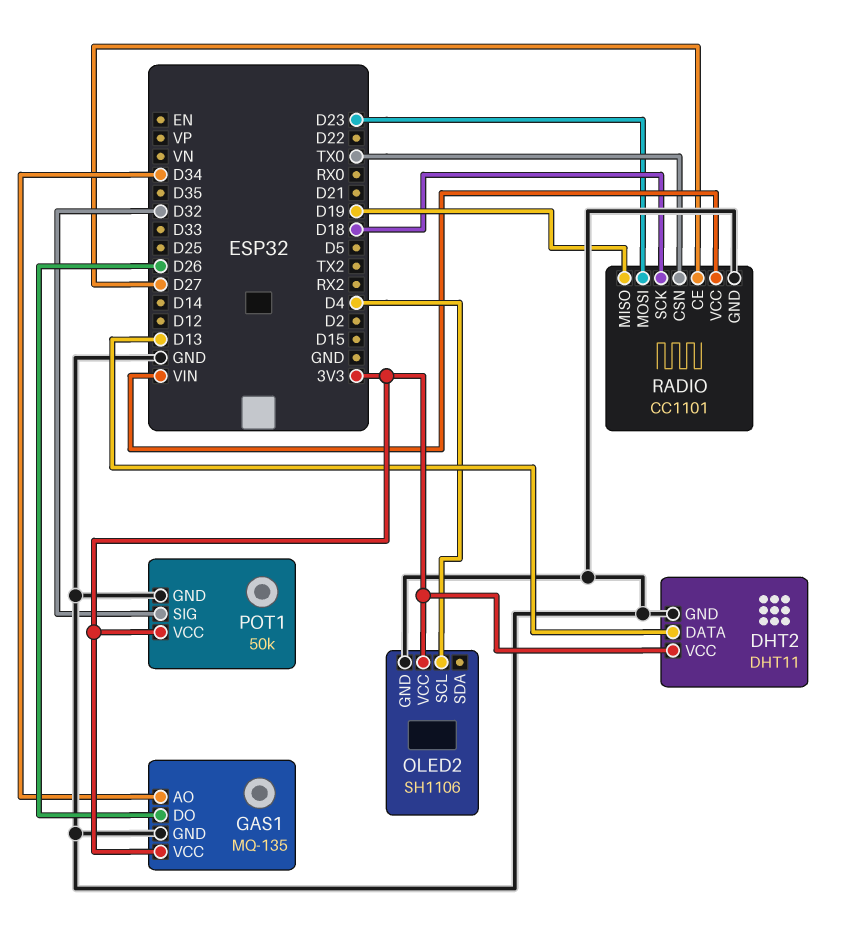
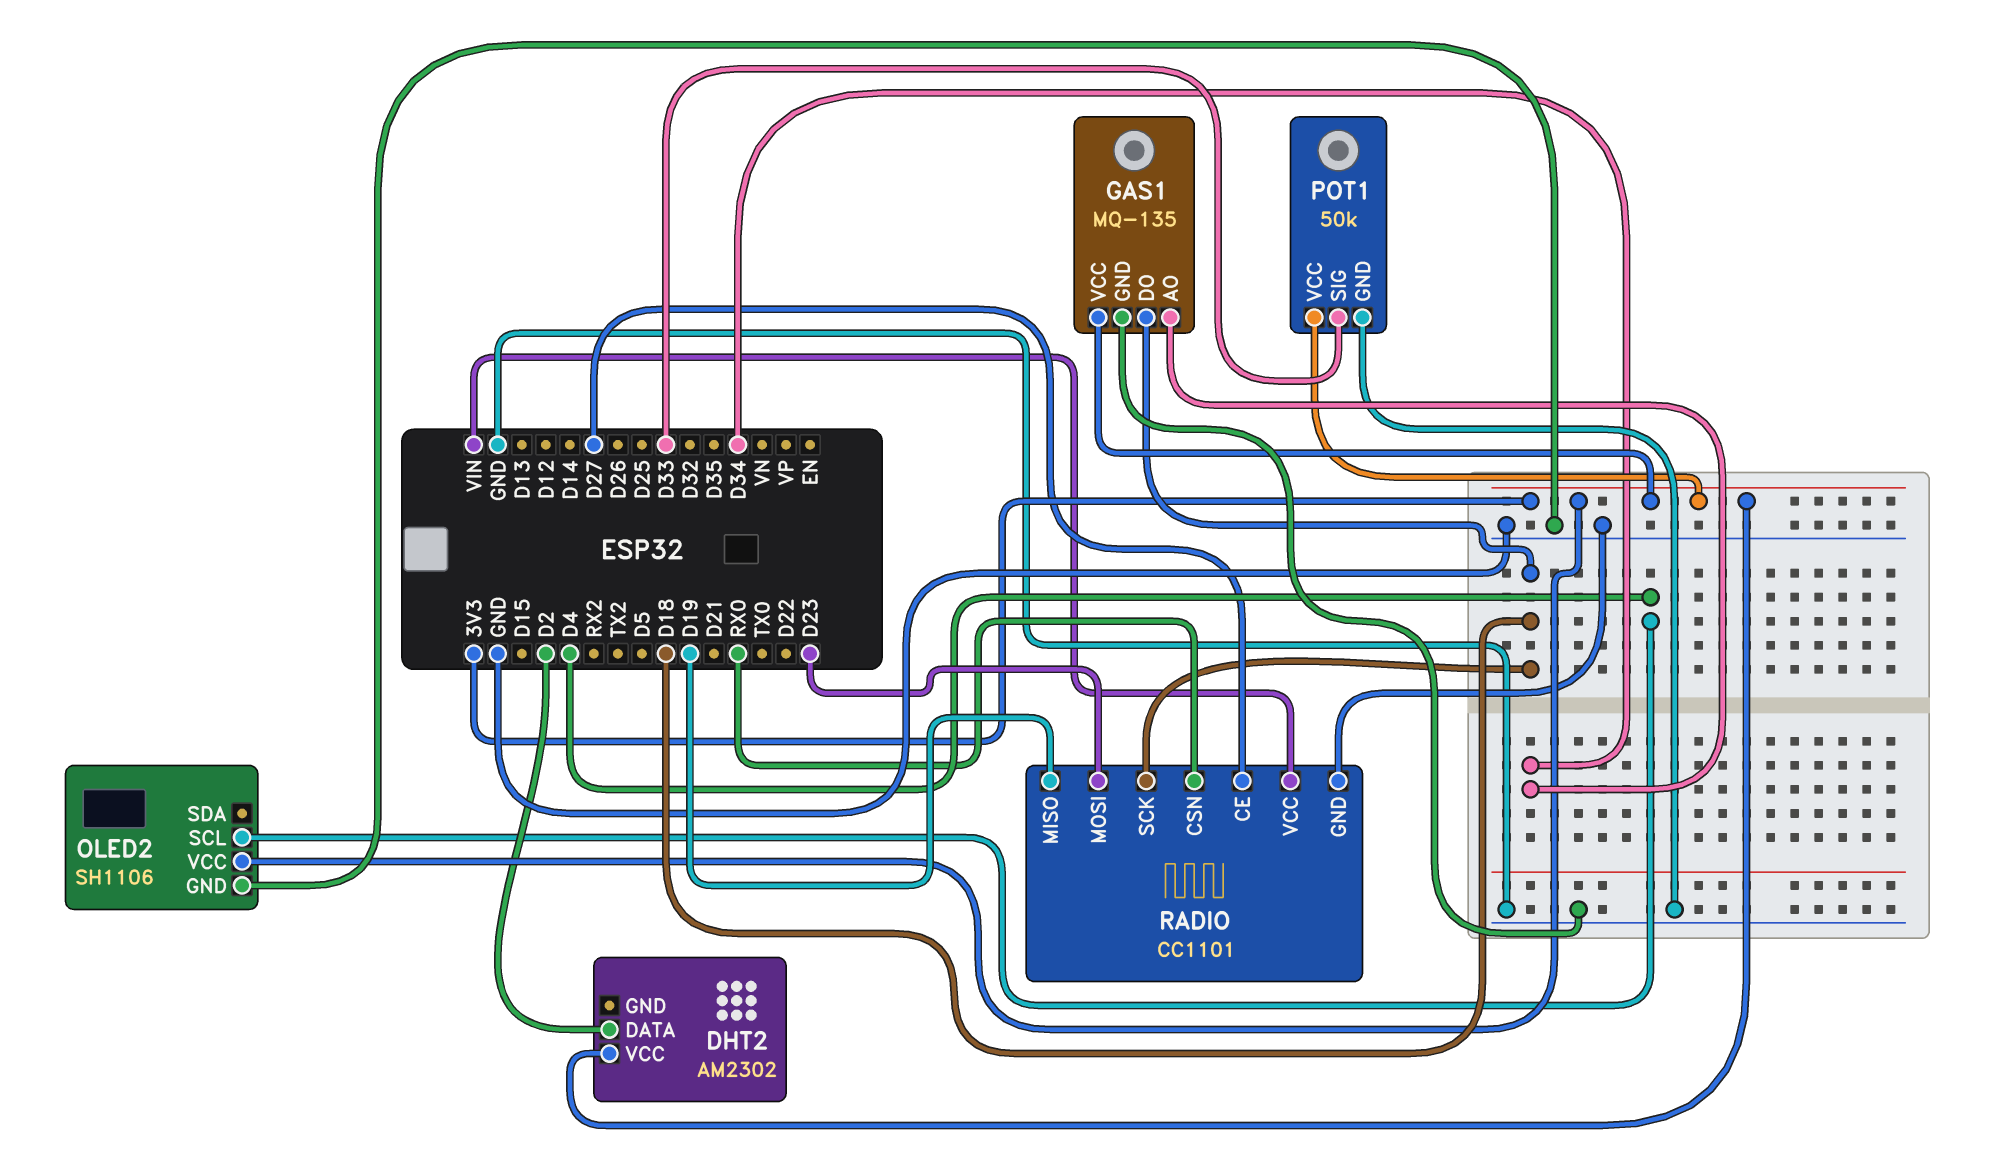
DHT2: DHT11 -> AM2302
DHT2 pin DATA: D13 -> D2
DHT2 pin GND: GND -> none
GAS1 pin DO: D26 -> D18
POT1 pin SIG: D32 -> D33
RADIO pin CSN: TX0 -> RX0

